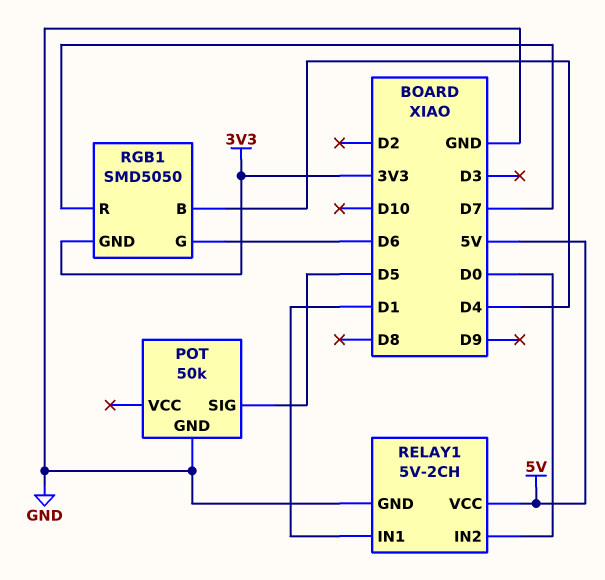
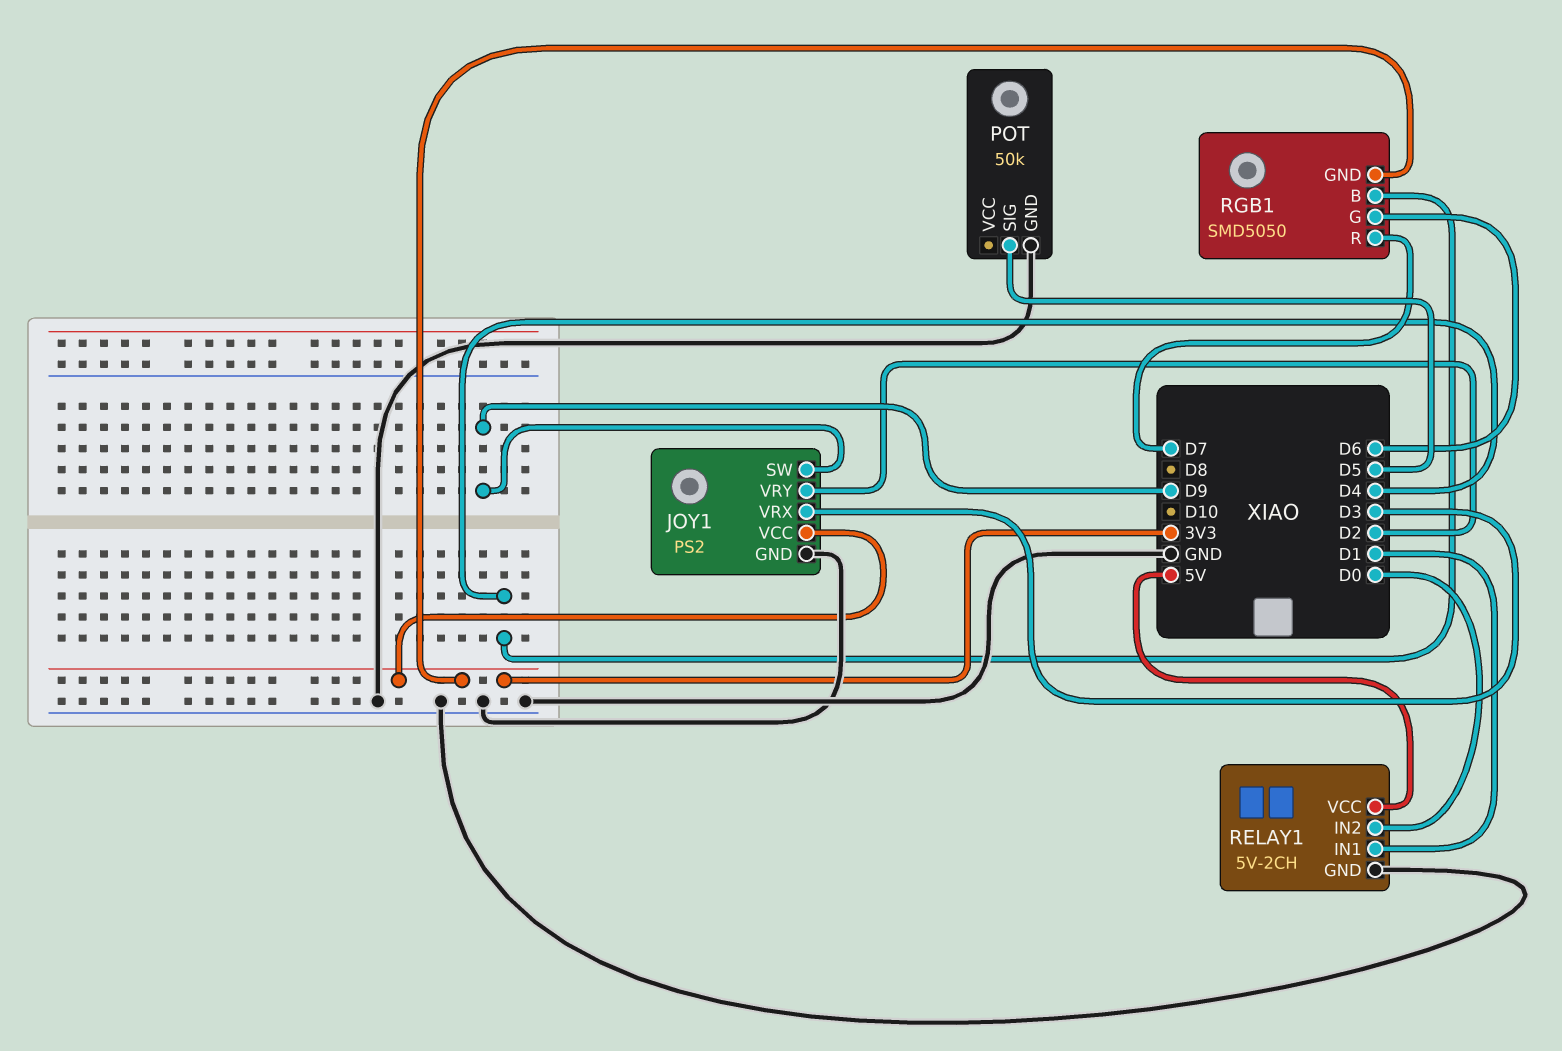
JOY1: none -> PS2
JOY1 pin GND: none -> GND
JOY1 pin SW: none -> D9
JOY1 pin VCC: none -> 3V3
JOY1 pin VRX: none -> D3
JOY1 pin VRY: none -> D2

